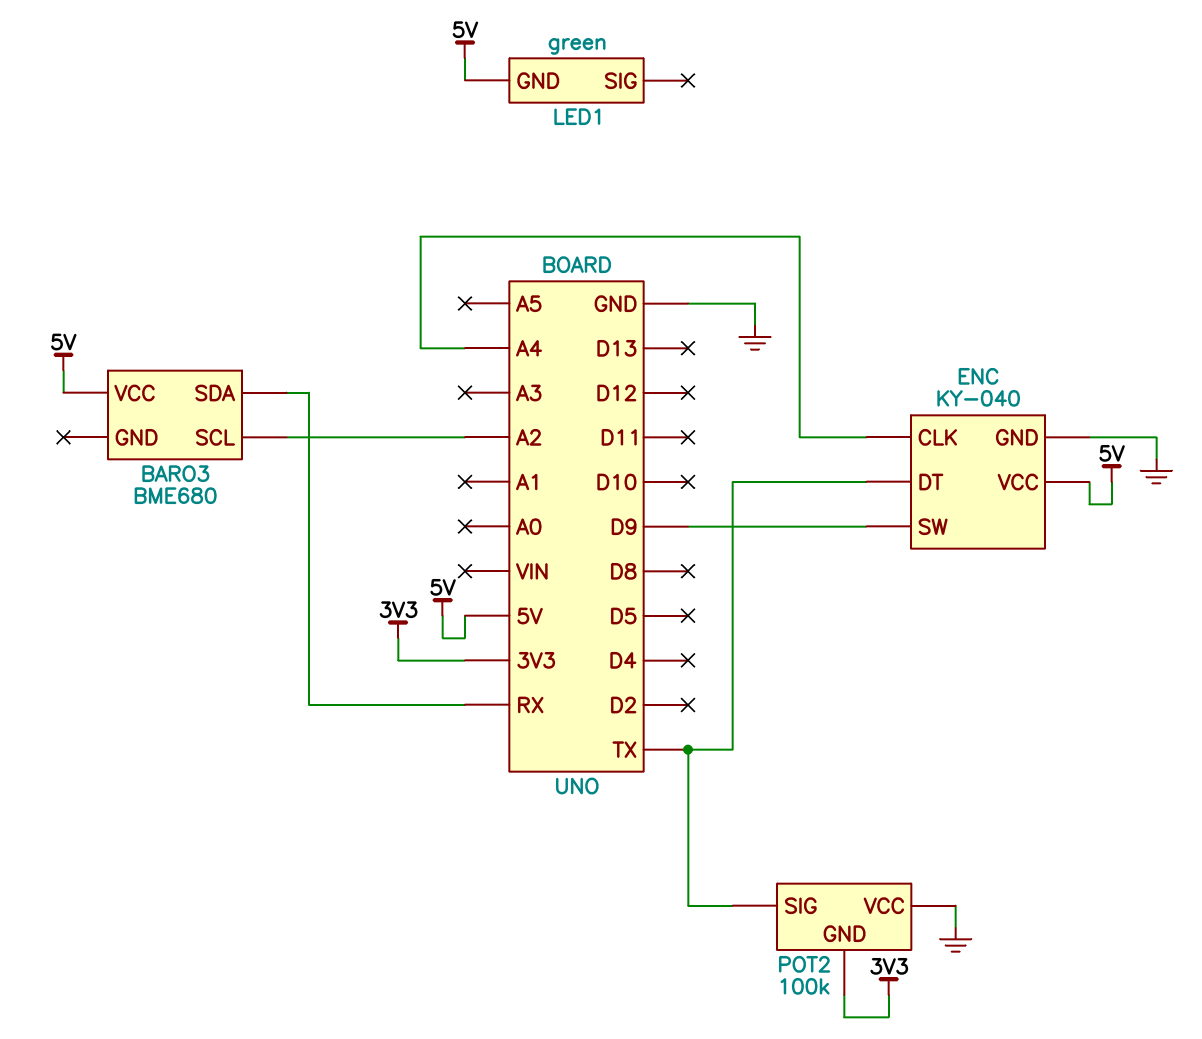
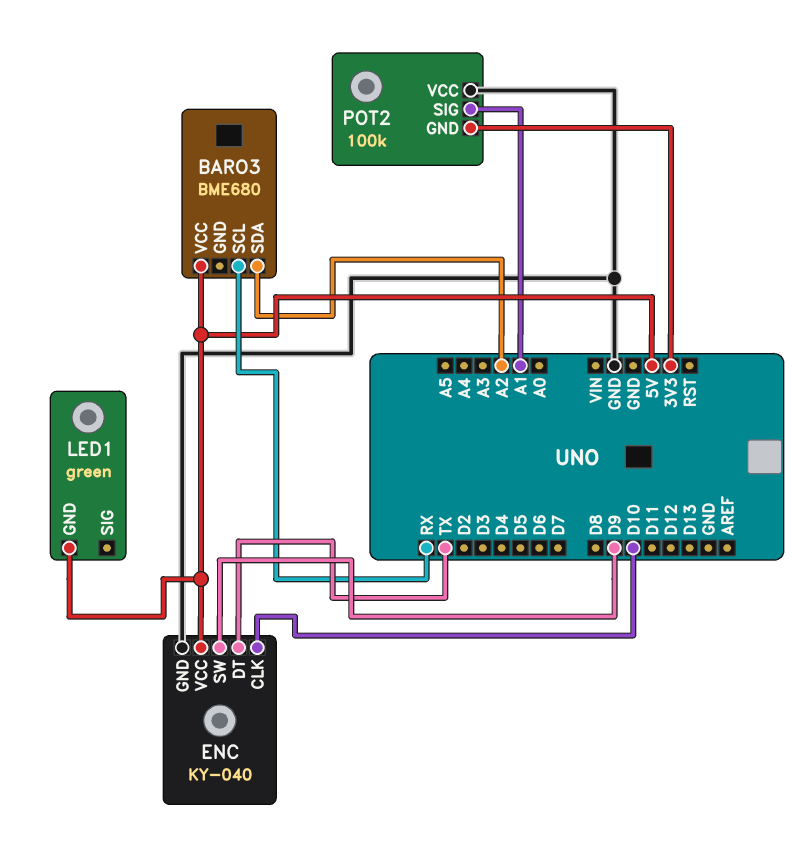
BARO3 pin SCL: A2 -> RX
BARO3 pin SDA: RX -> A2
ENC pin CLK: A4 -> D10
POT2 pin SIG: TX -> A1

